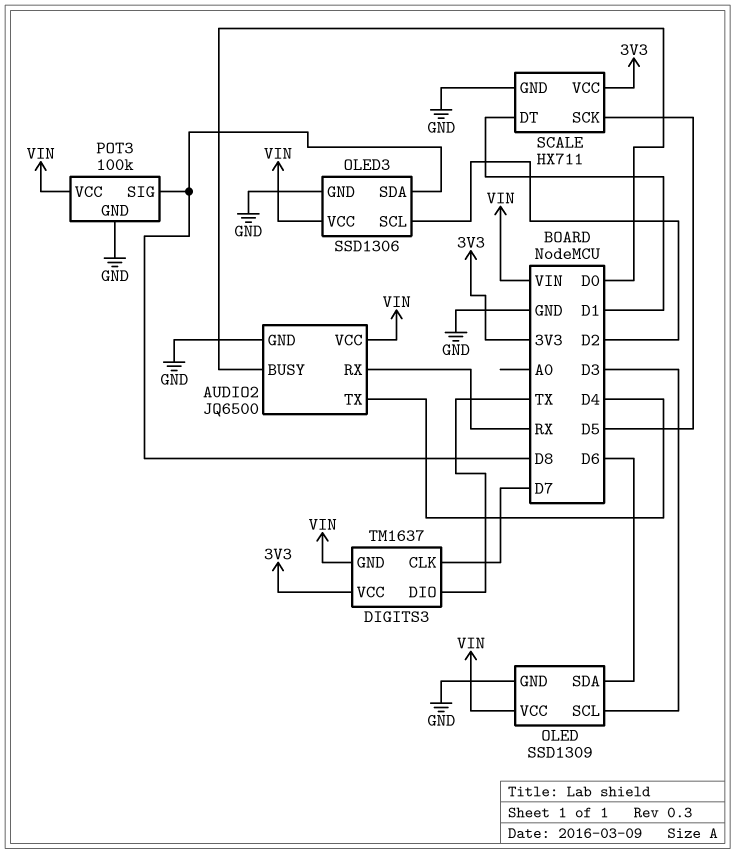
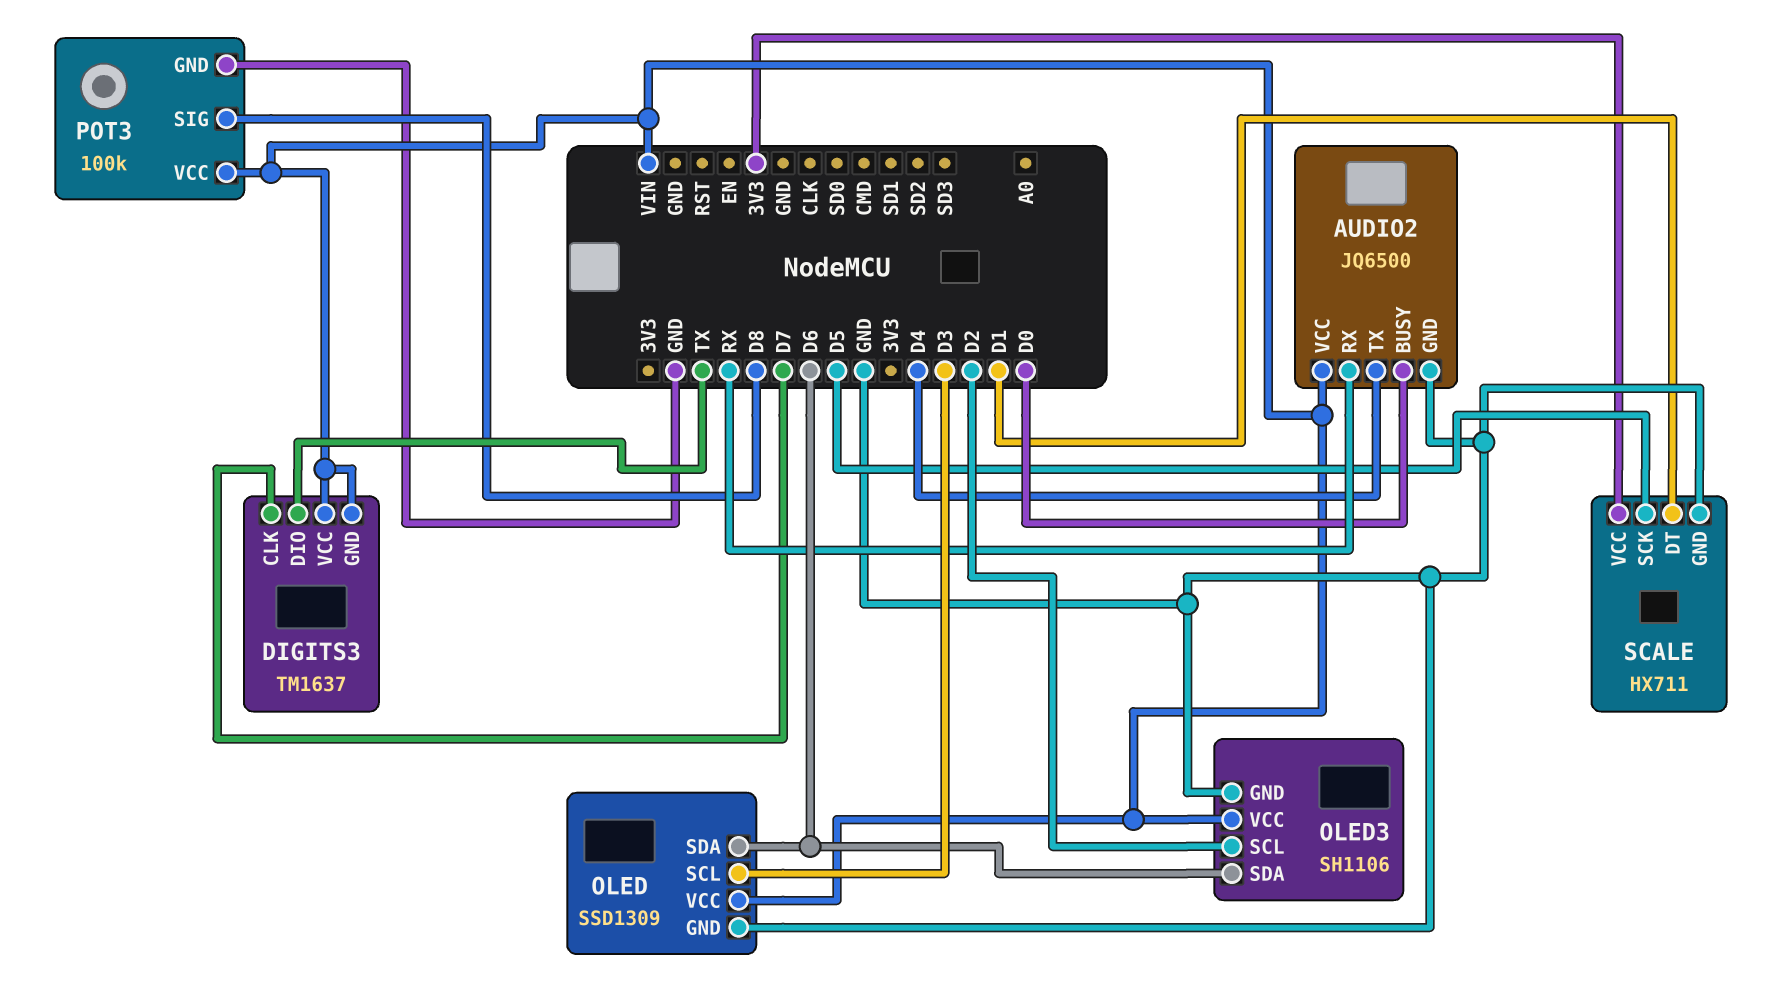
DIGITS3 pin VCC: 3V3 -> VIN
OLED3: SSD1306 -> SH1106
OLED3 pin SDA: D8 -> D6

